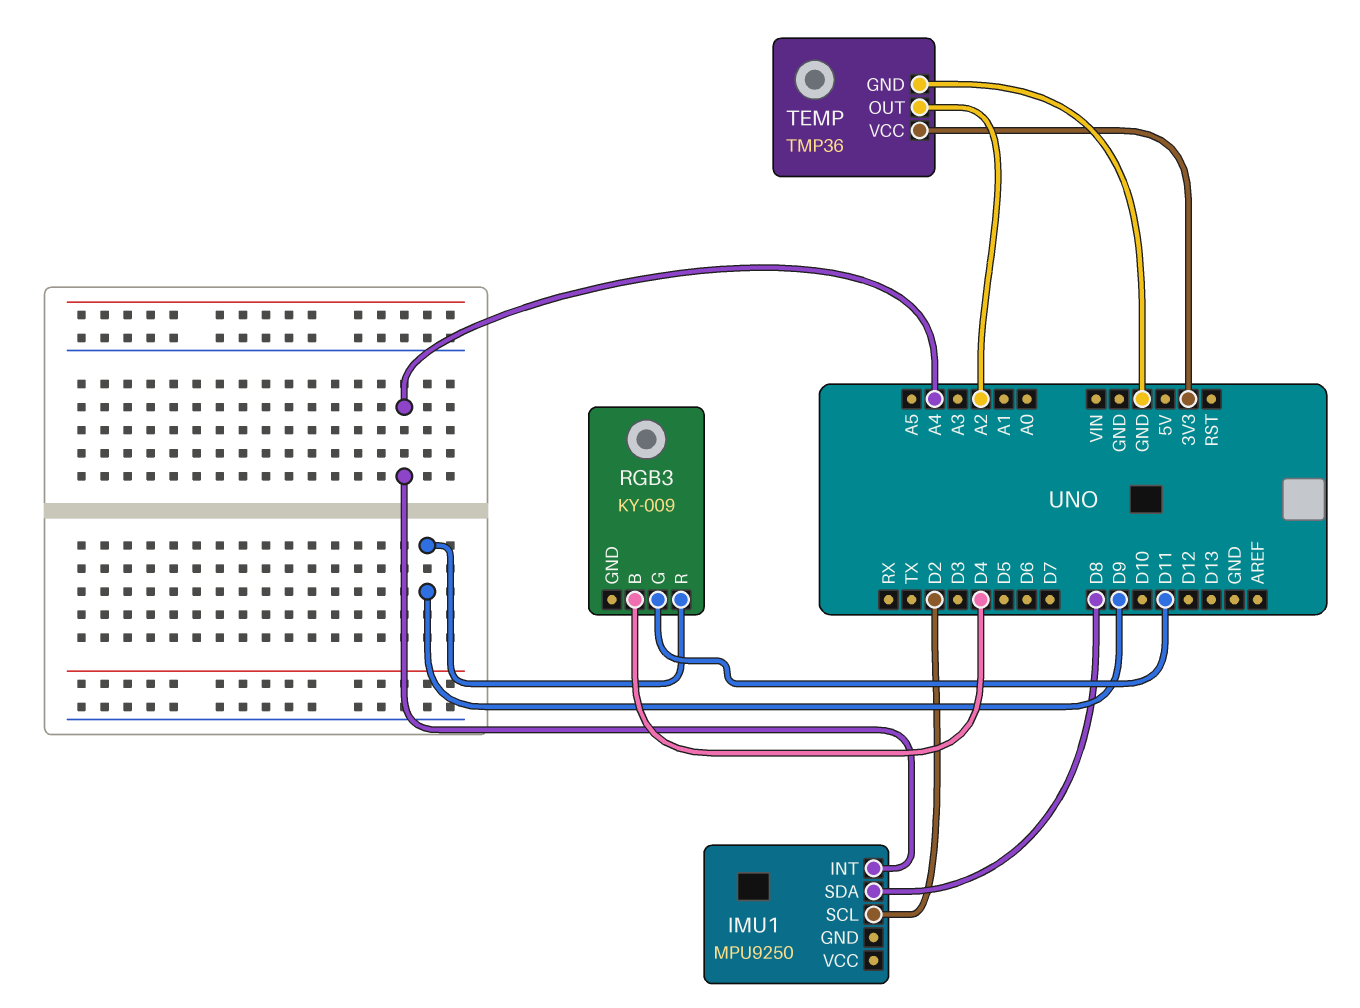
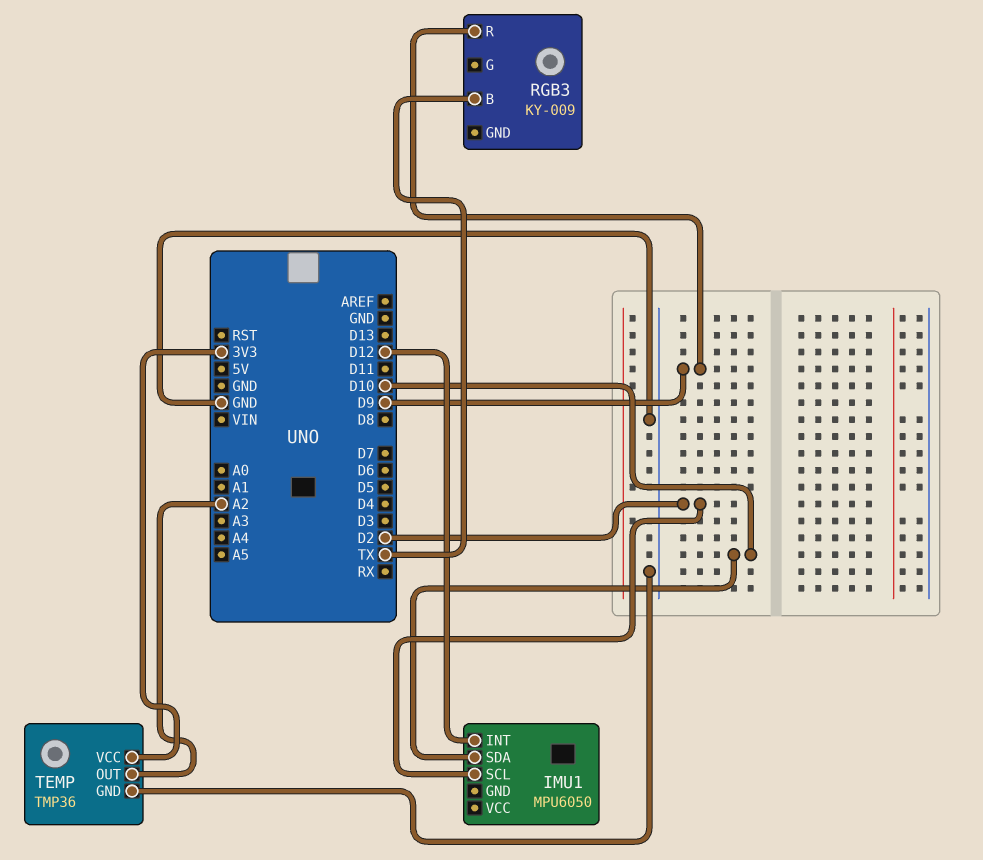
IMU1: MPU9250 -> MPU6050
IMU1 pin INT: A4 -> D12
IMU1 pin SDA: D8 -> D10
RGB3 pin B: D4 -> TX
RGB3 pin G: D11 -> none

